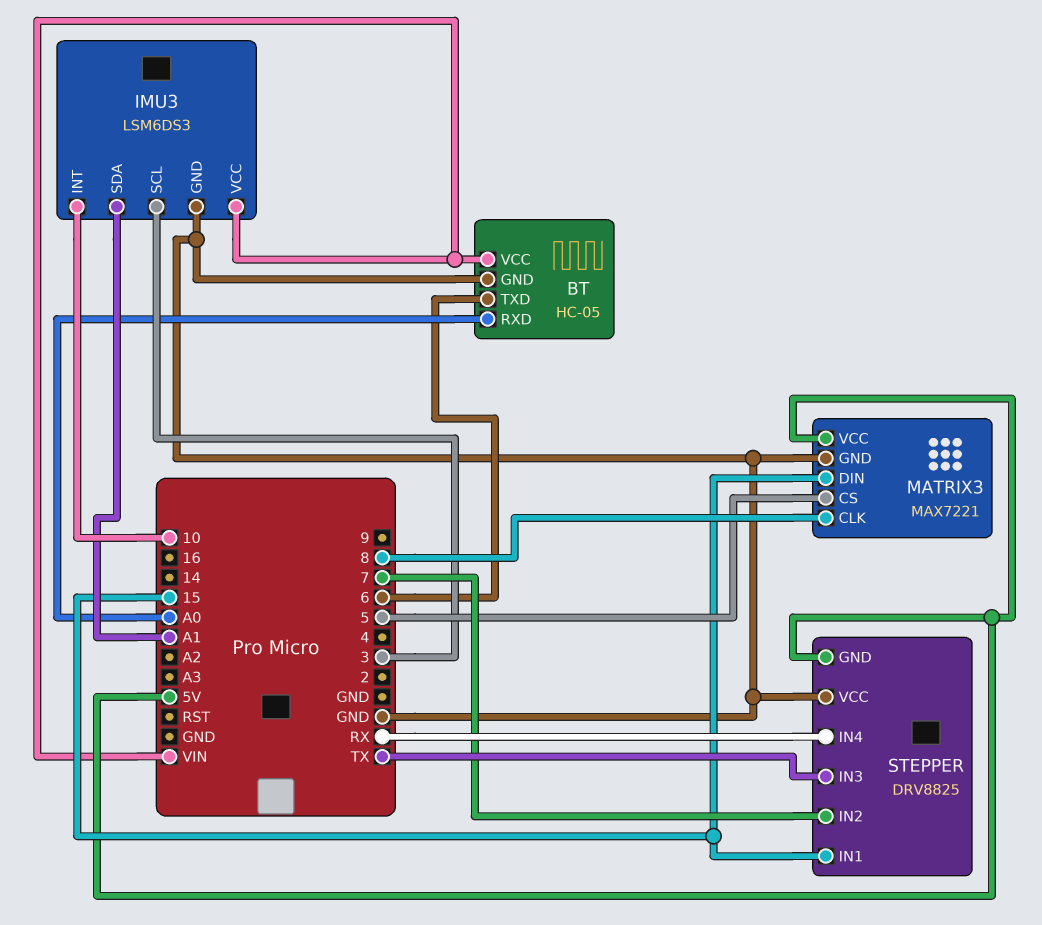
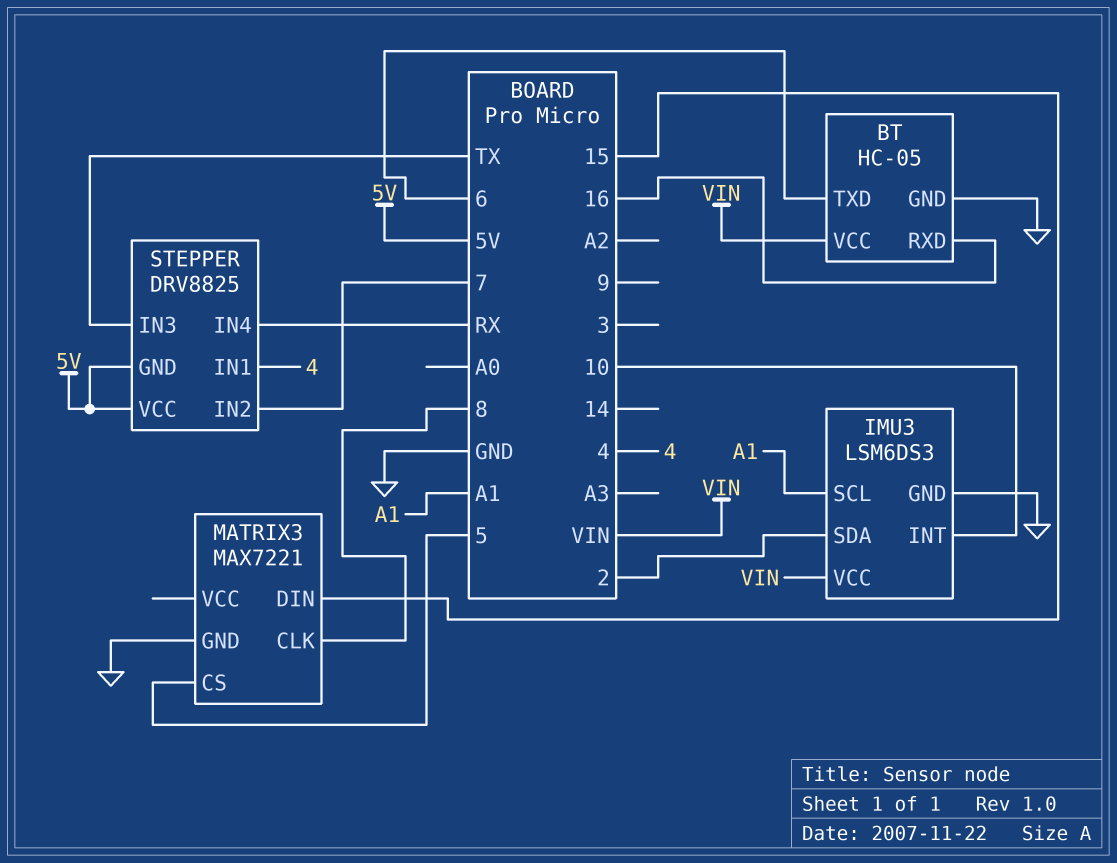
BT pin RXD: A0 -> 16
IMU3 pin SCL: 3 -> A1
IMU3 pin SDA: A1 -> 2
MATRIX3 pin VCC: 5V -> none
STEPPER pin IN1: 15 -> 4
STEPPER pin VCC: GND -> 5V

